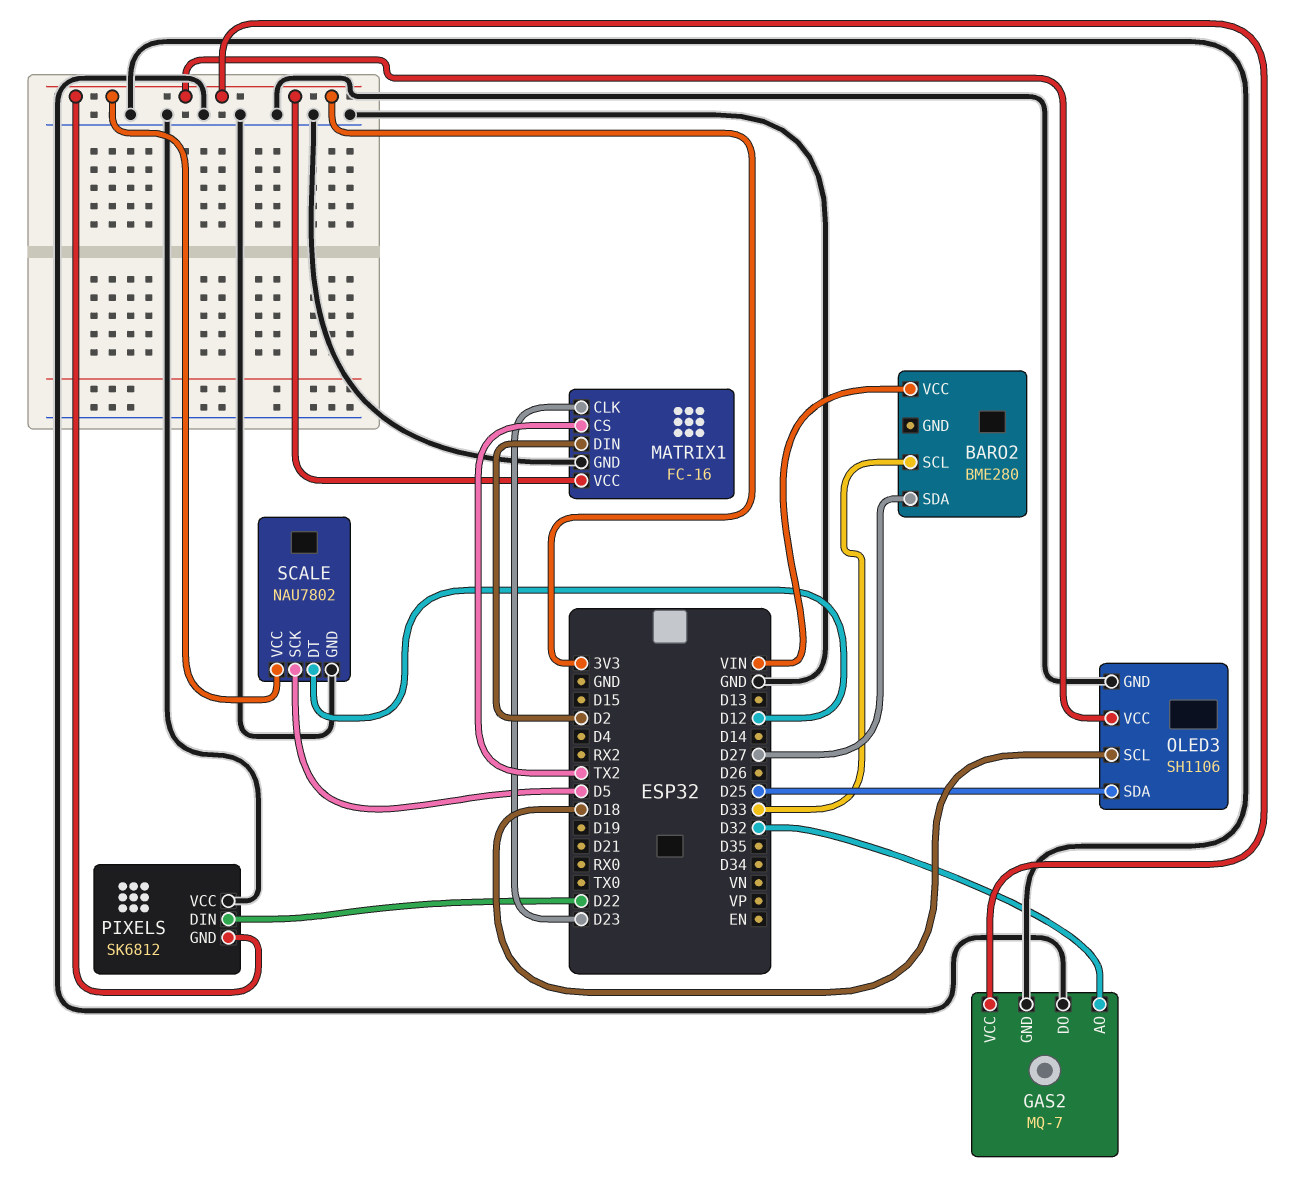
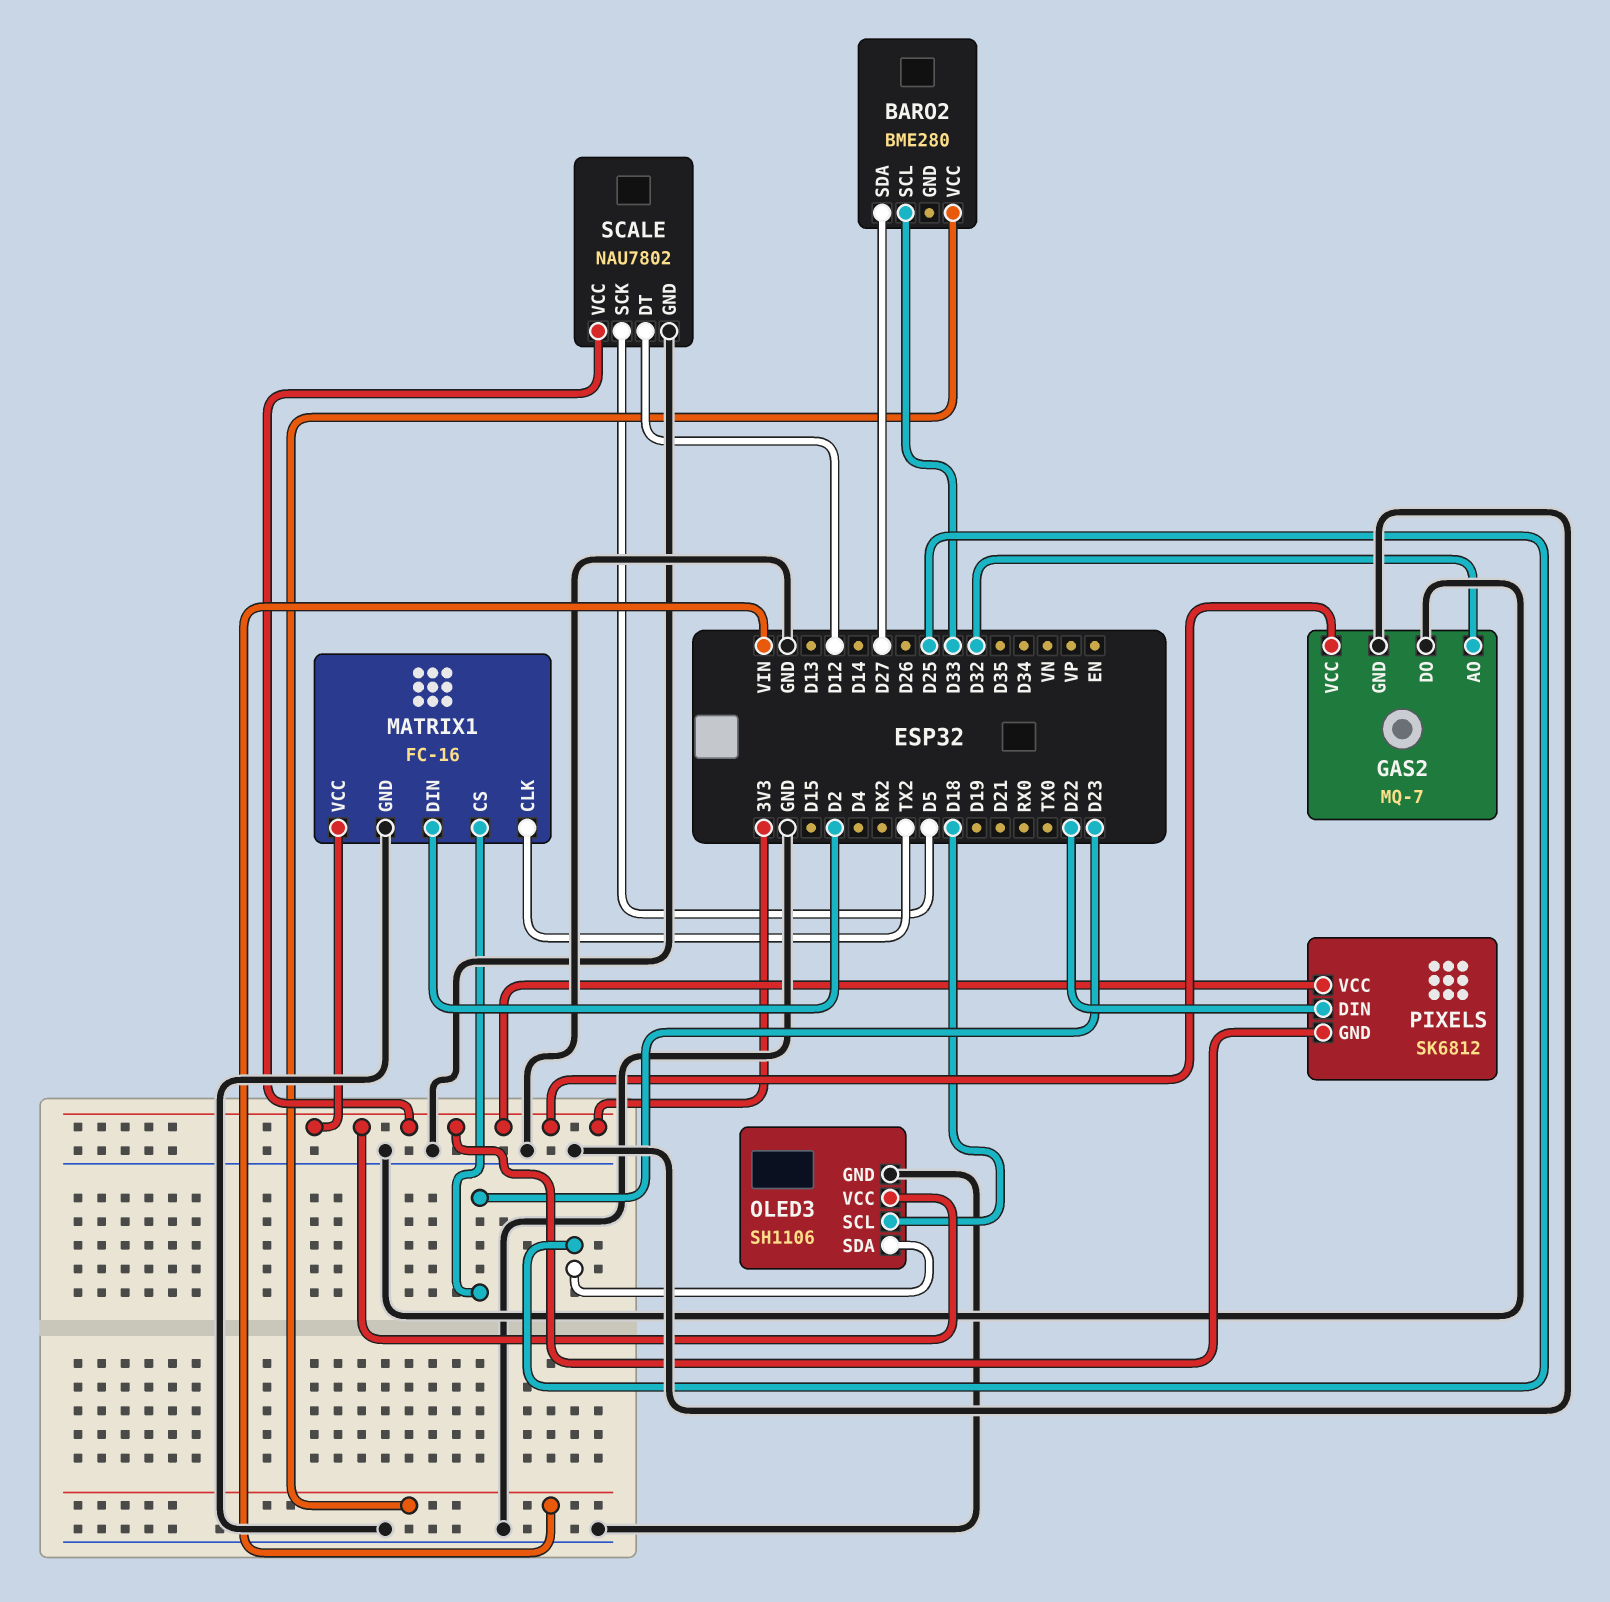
MATRIX1 pin CLK: D23 -> TX2
MATRIX1 pin CS: TX2 -> D23
PIXELS pin VCC: GND -> 3V3

